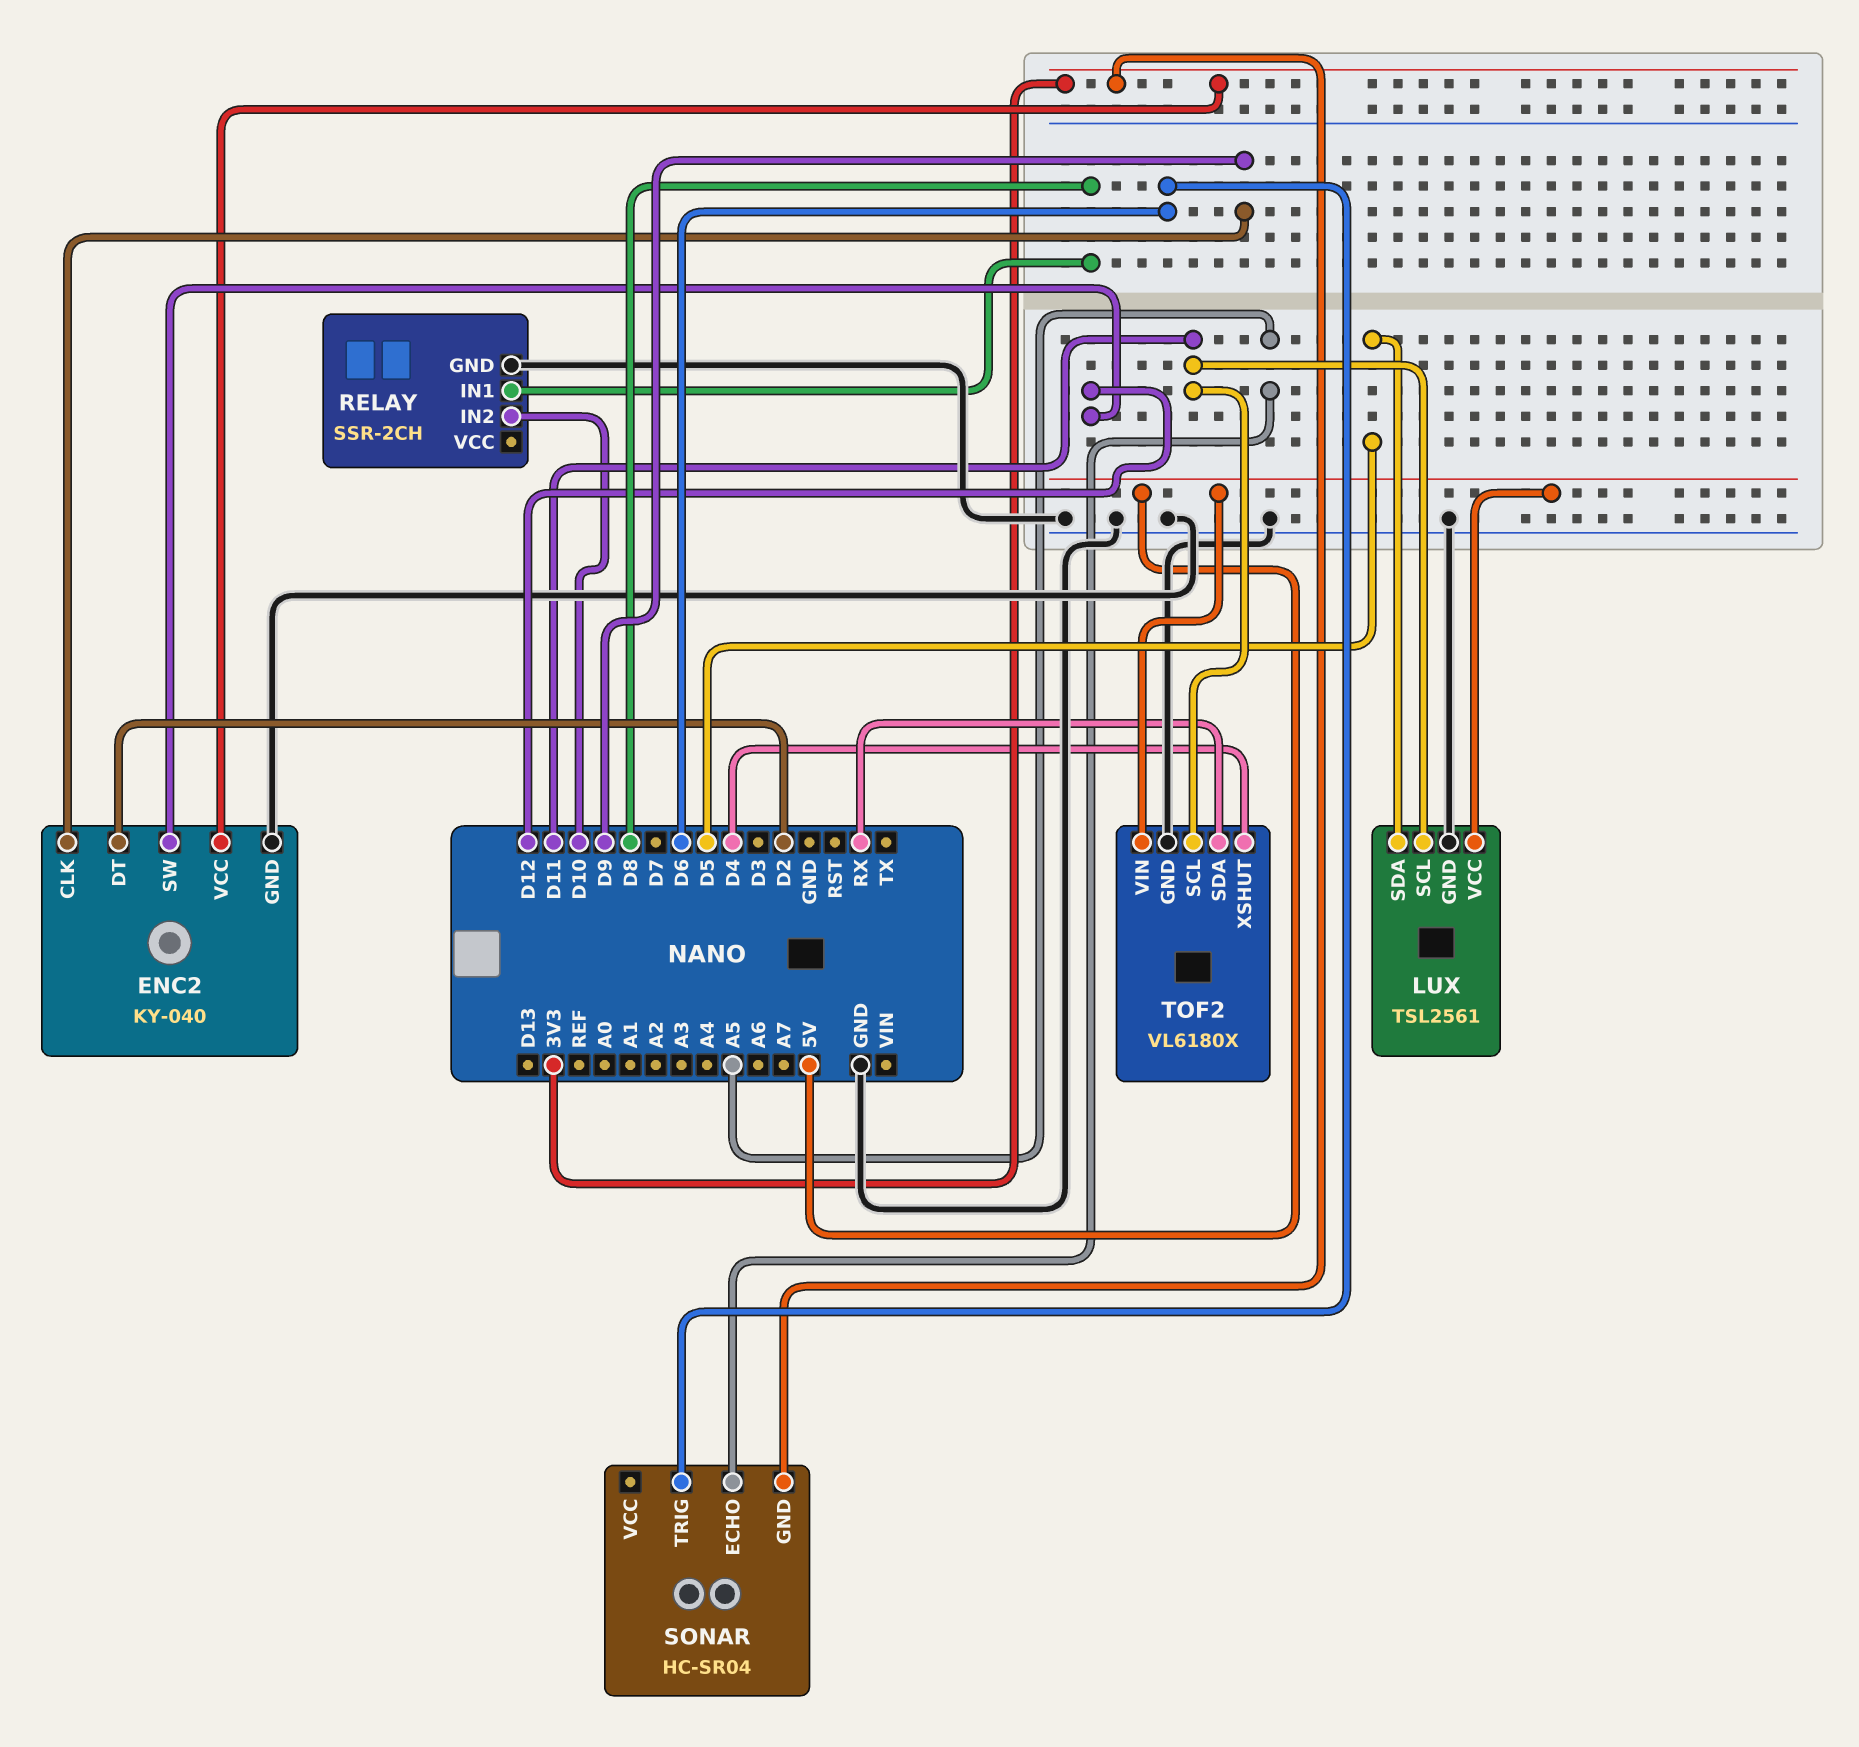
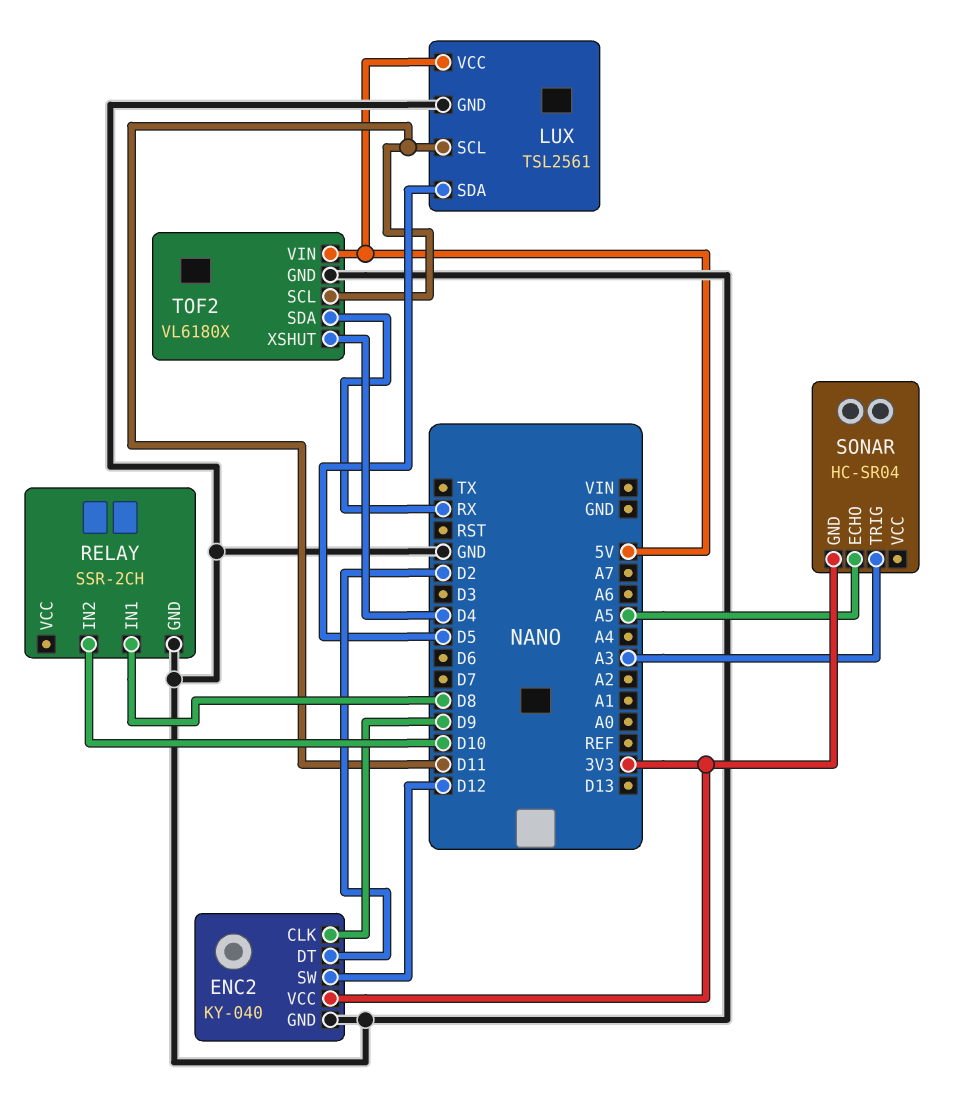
SONAR pin TRIG: D6 -> A3

